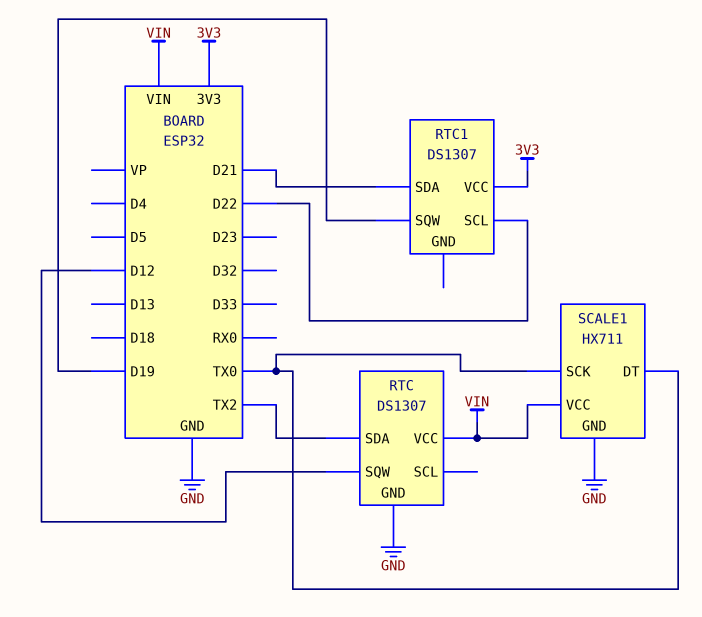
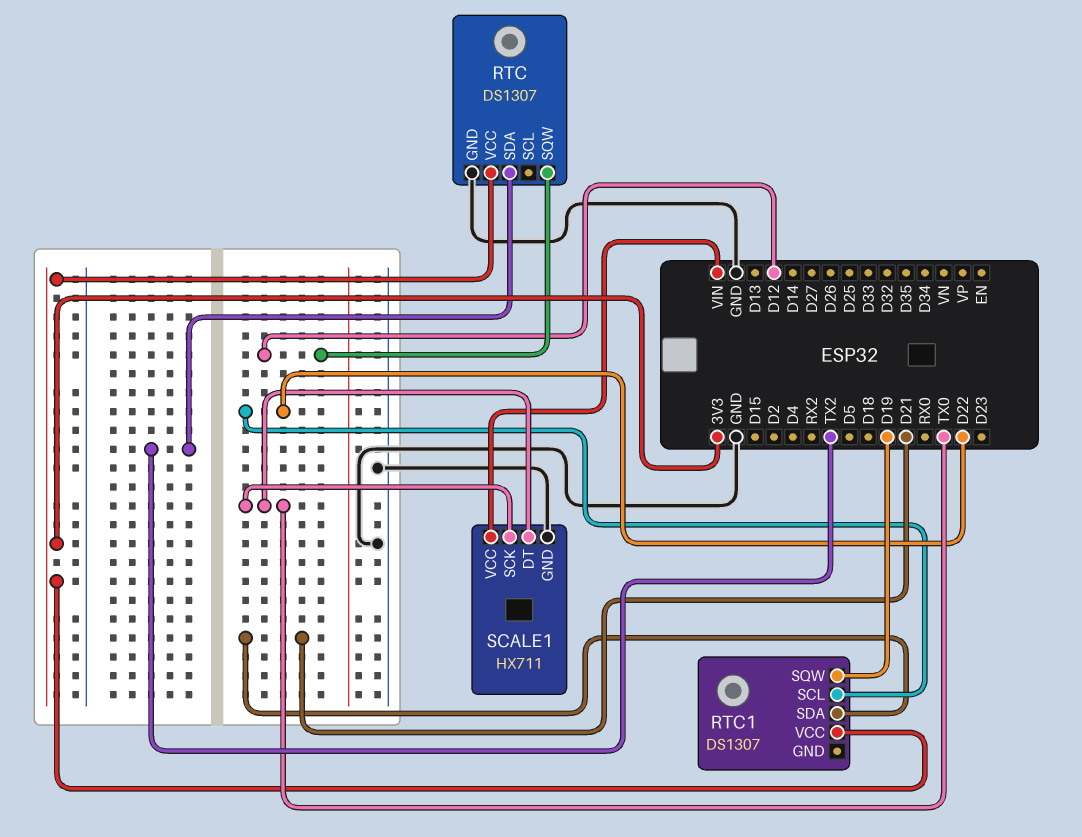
RTC pin VCC: VIN -> 3V3

